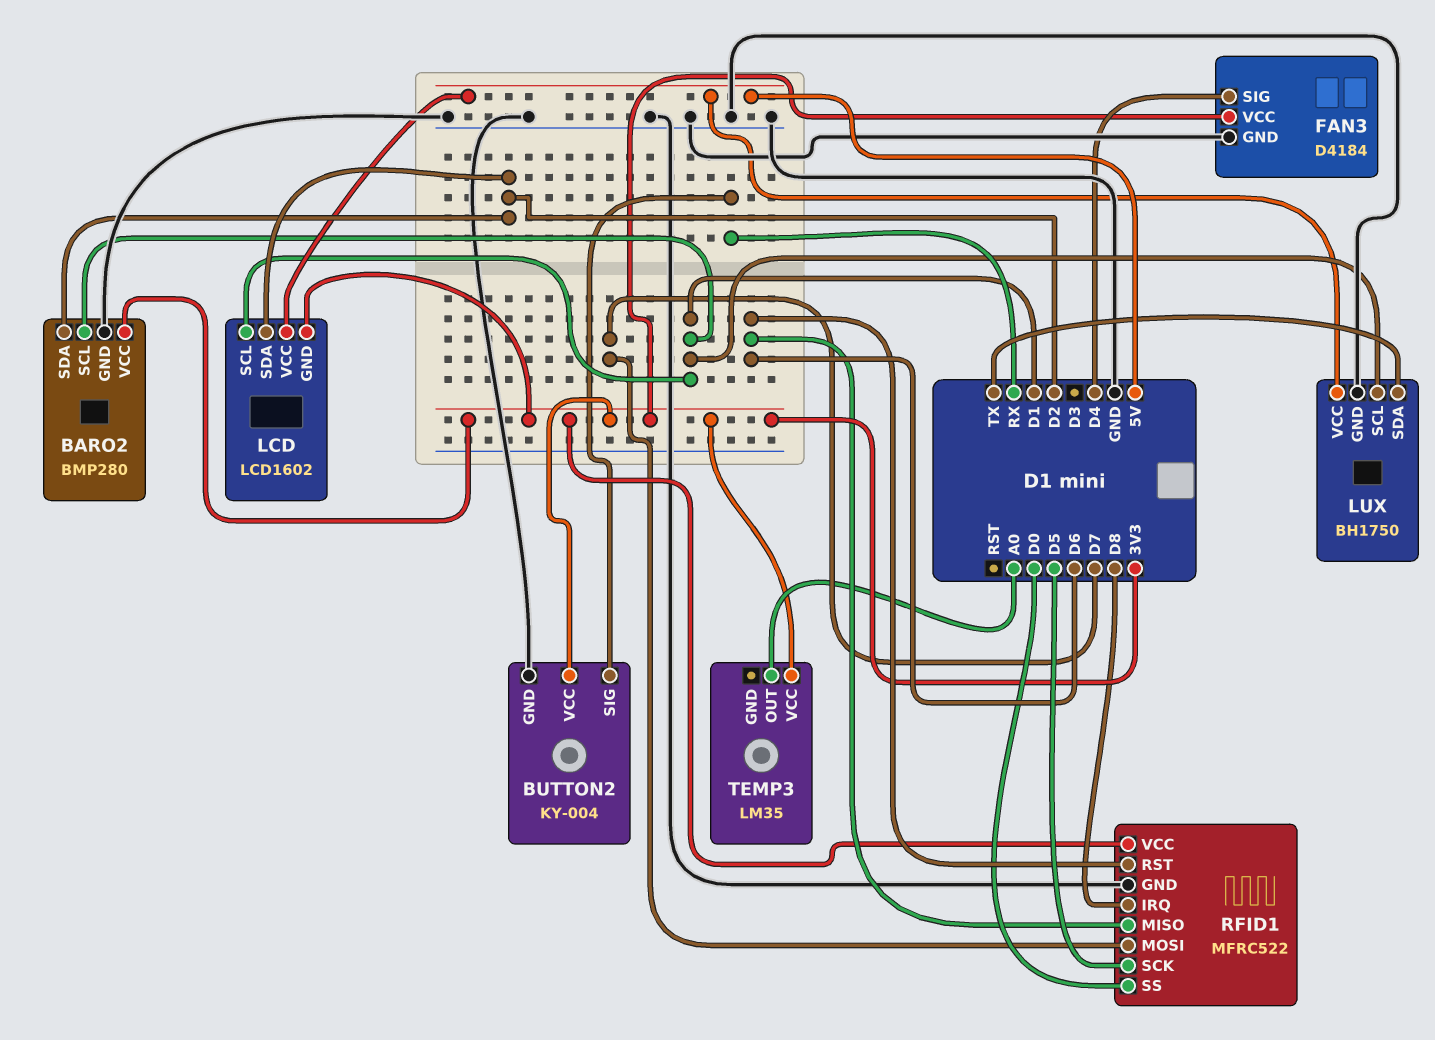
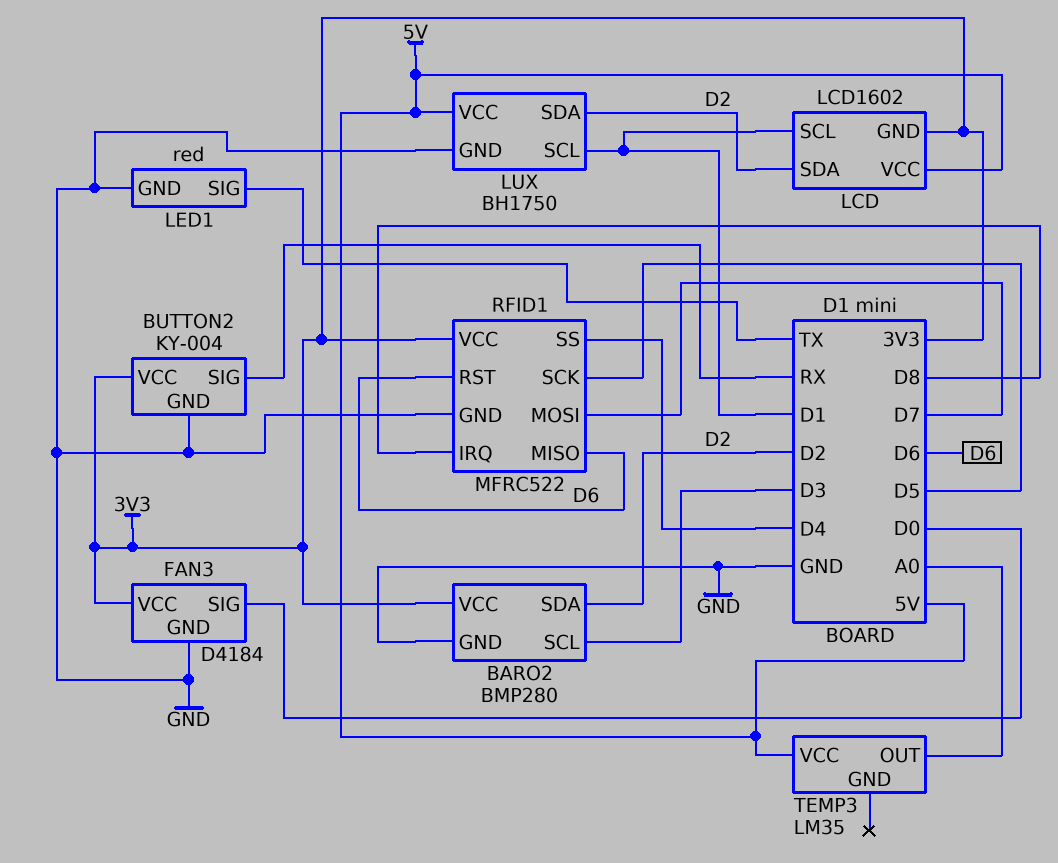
BARO2 pin SCL: D1 -> D3
FAN3 pin SIG: D4 -> D0
LED1: none -> red
LED1 pin GND: none -> GND
LED1 pin SIG: none -> TX
LUX pin SDA: TX -> D2
RFID1 pin SS: D0 -> D4
TEMP3 pin VCC: 3V3 -> 5V

